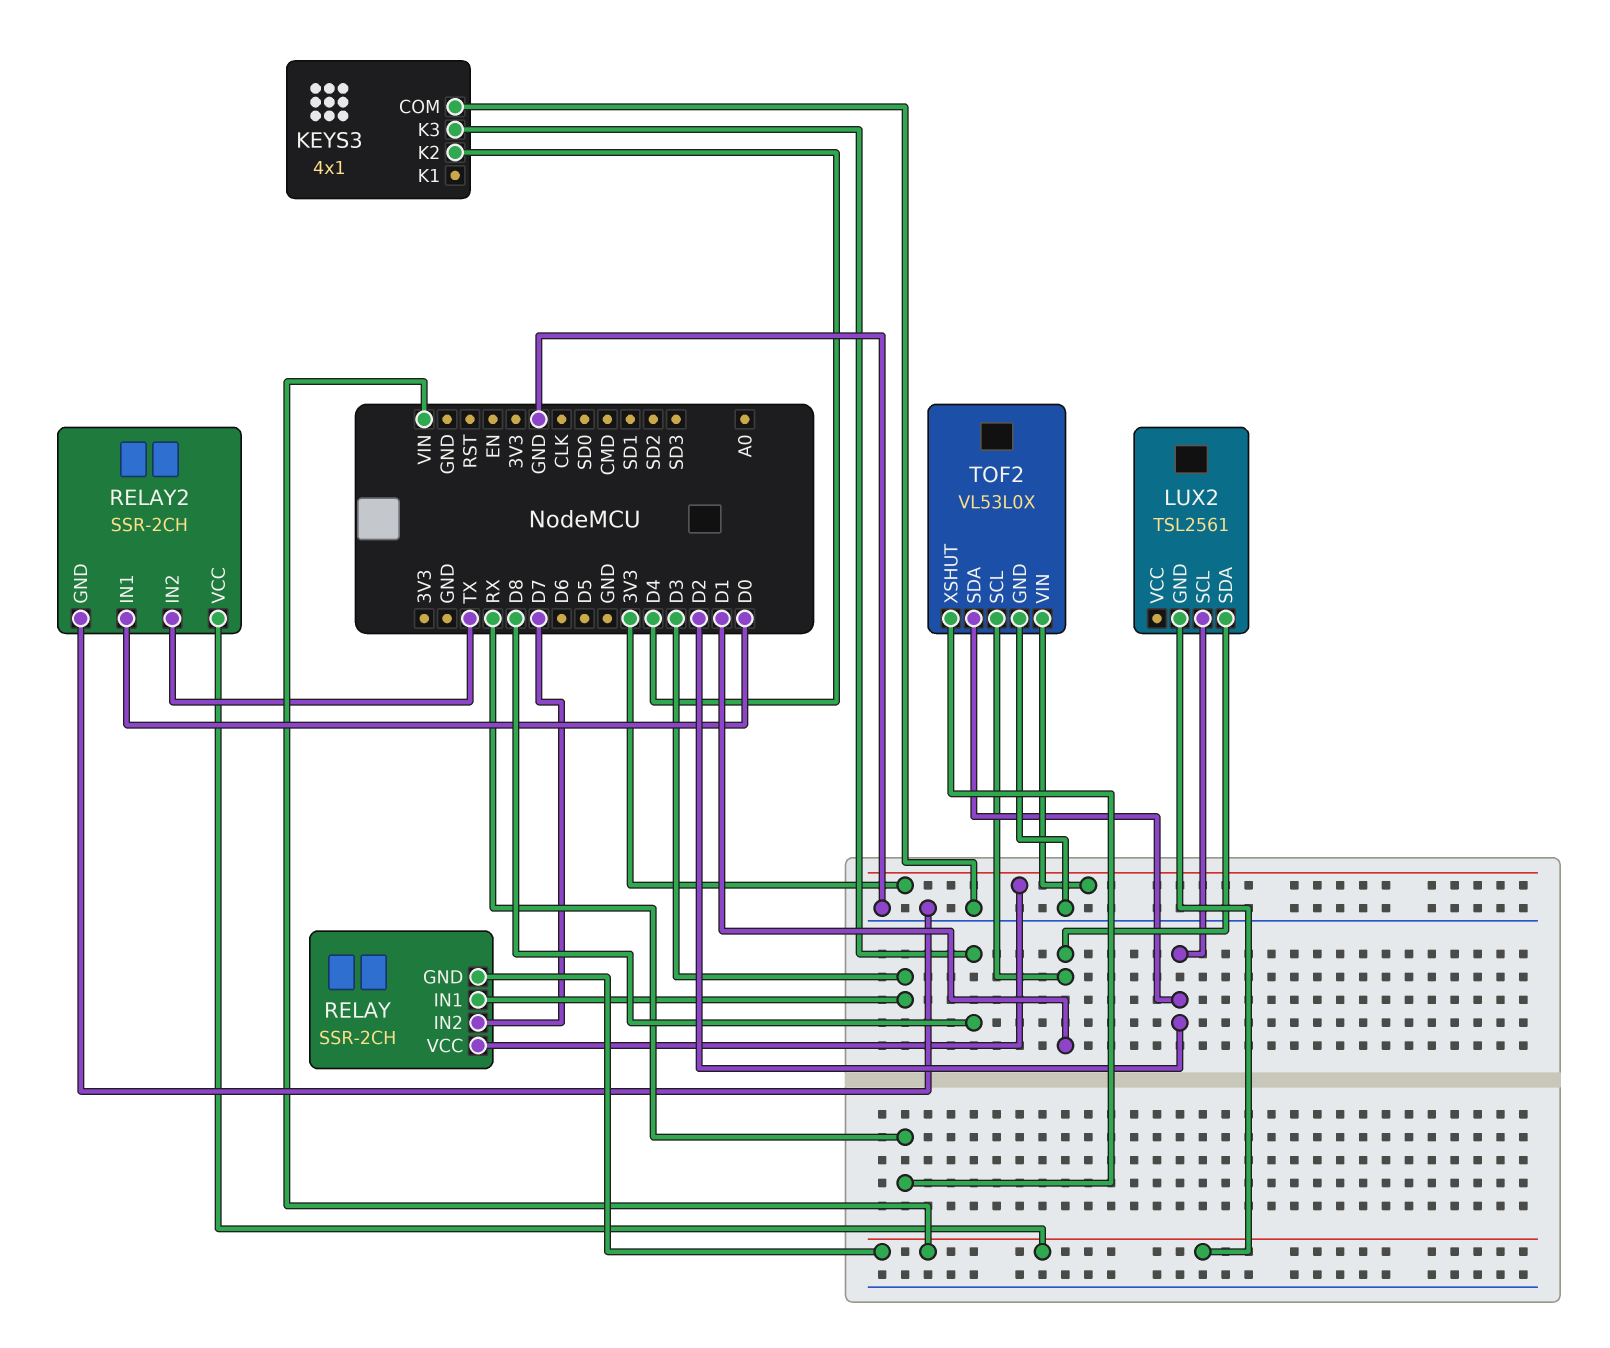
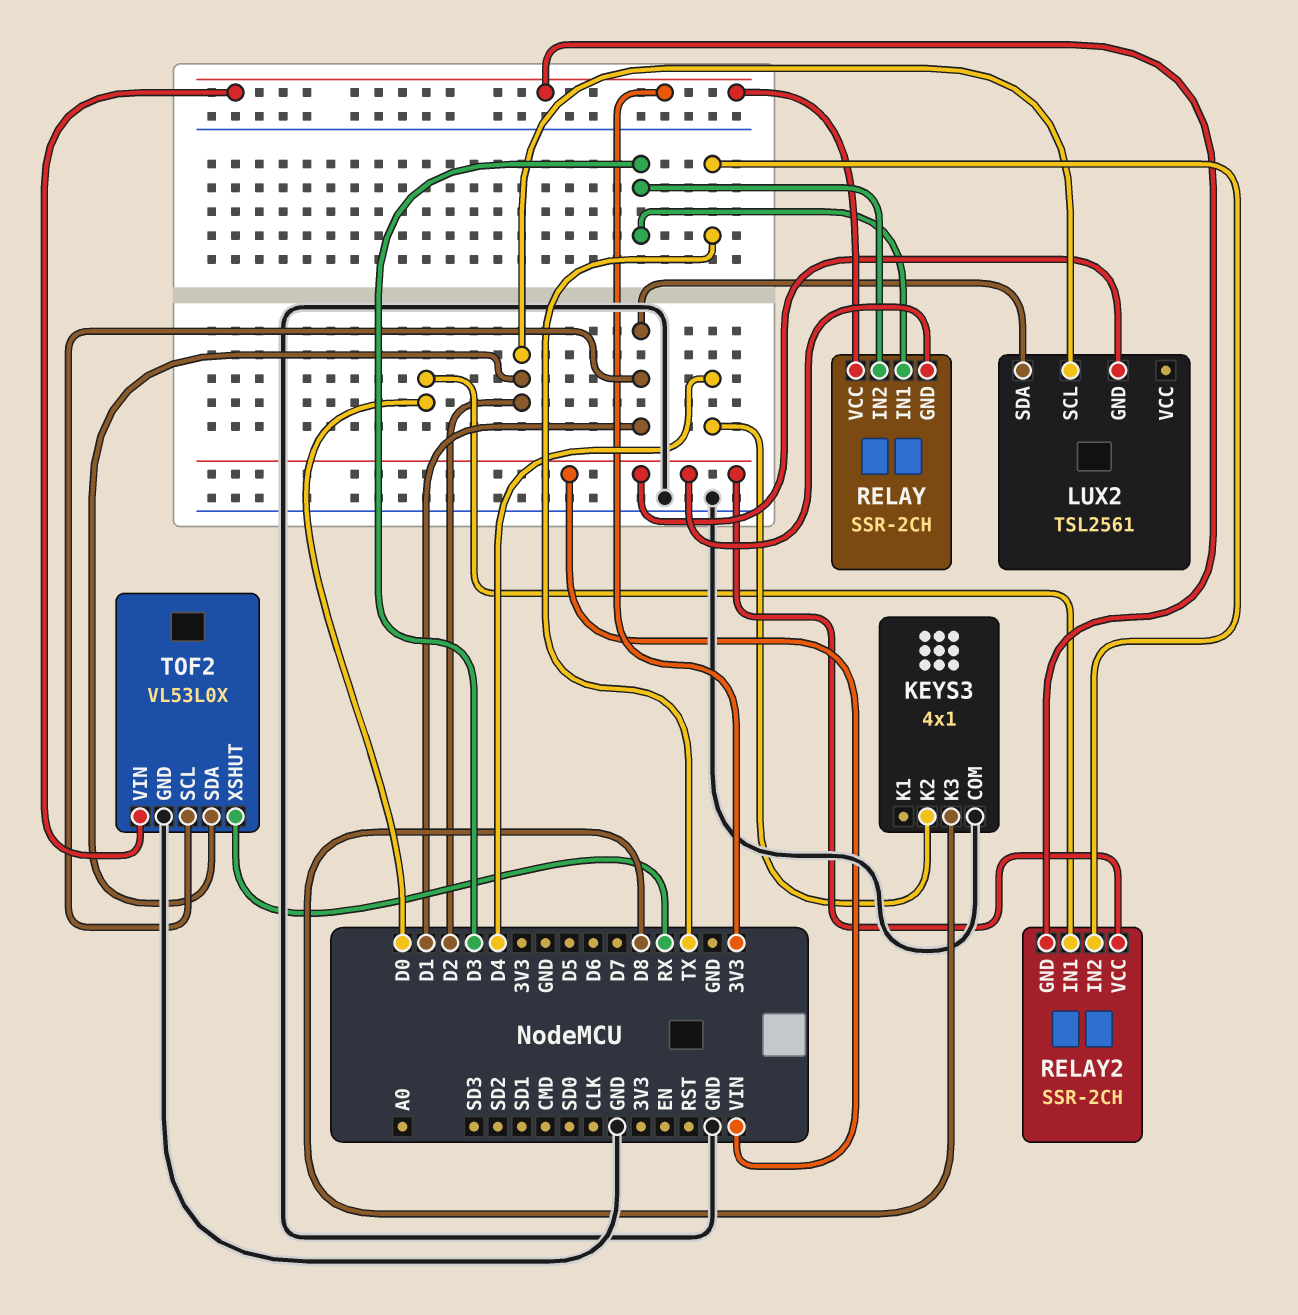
RELAY pin IN2: D7 -> D3
RELAY2 pin GND: GND -> 3V3

